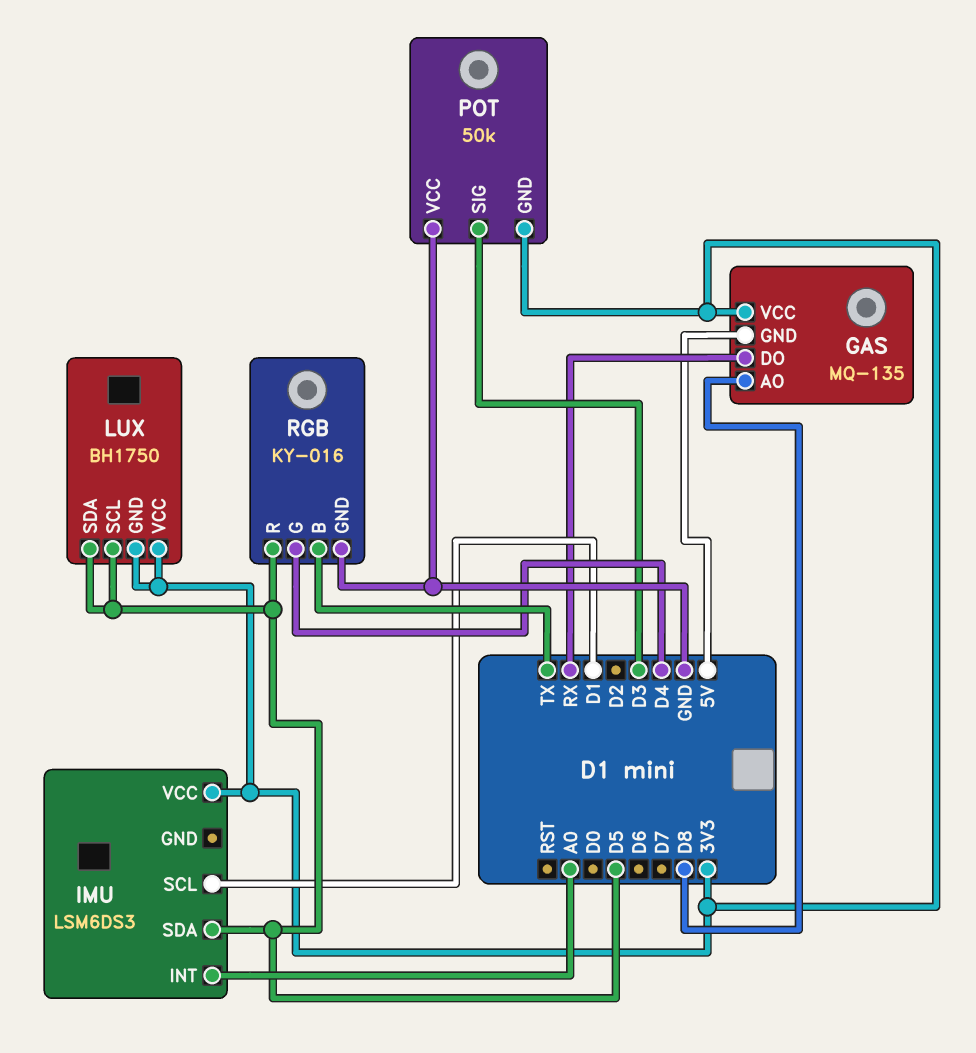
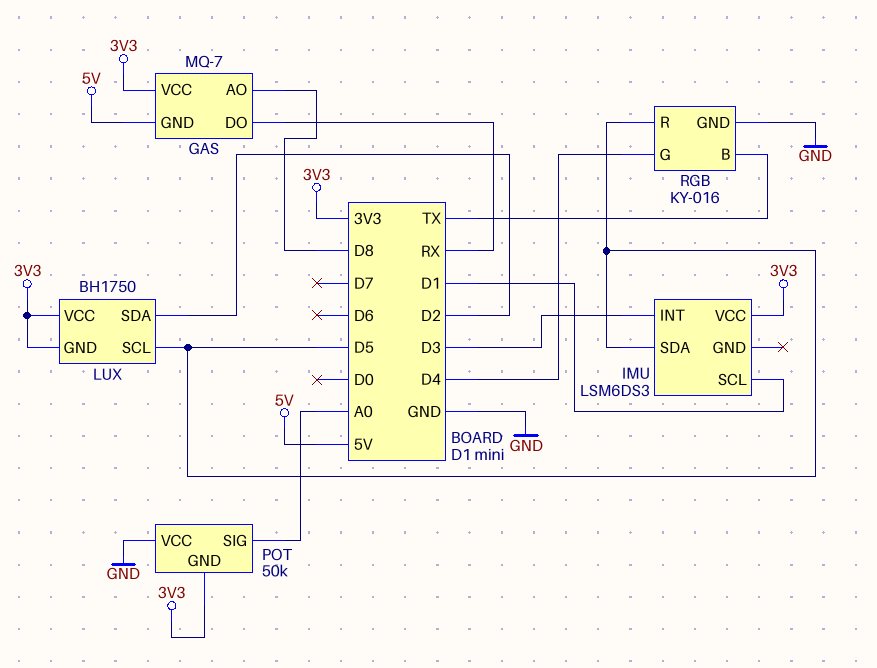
GAS: MQ-135 -> MQ-7
IMU pin INT: A0 -> D3
LUX pin SDA: D5 -> D2
POT pin SIG: D3 -> A0

